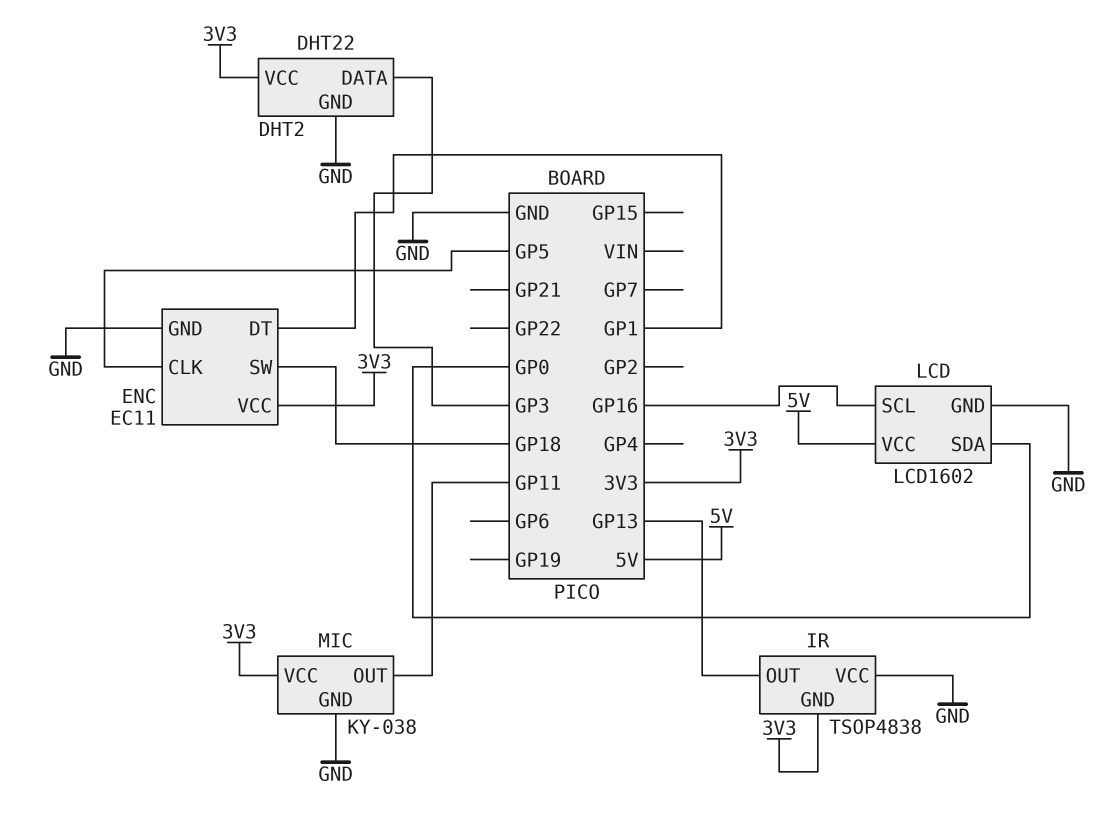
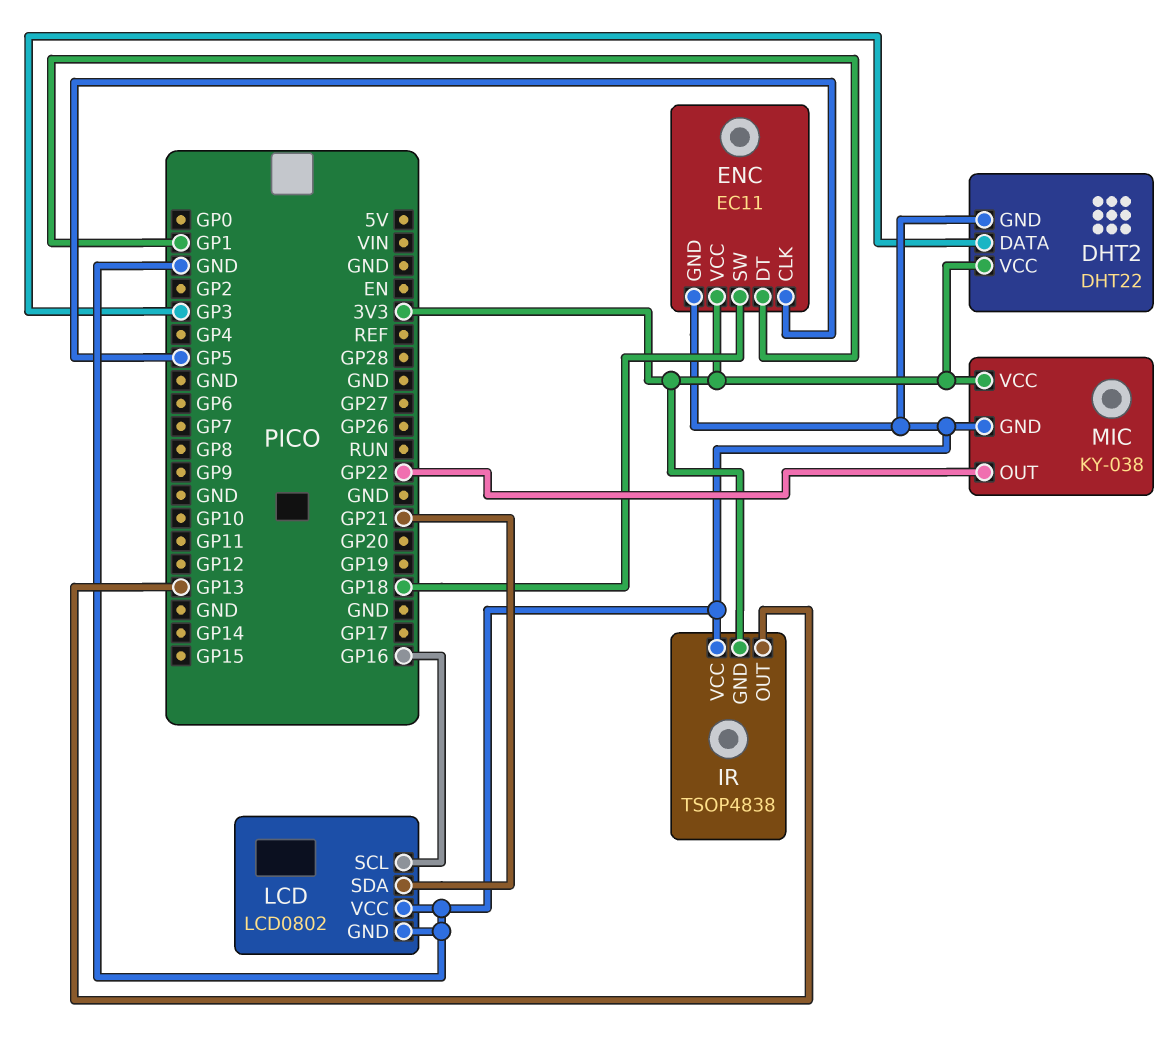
LCD: LCD1602 -> LCD0802
LCD pin SDA: GP0 -> GP21
LCD pin VCC: 5V -> GND
MIC pin OUT: GP11 -> GP22

